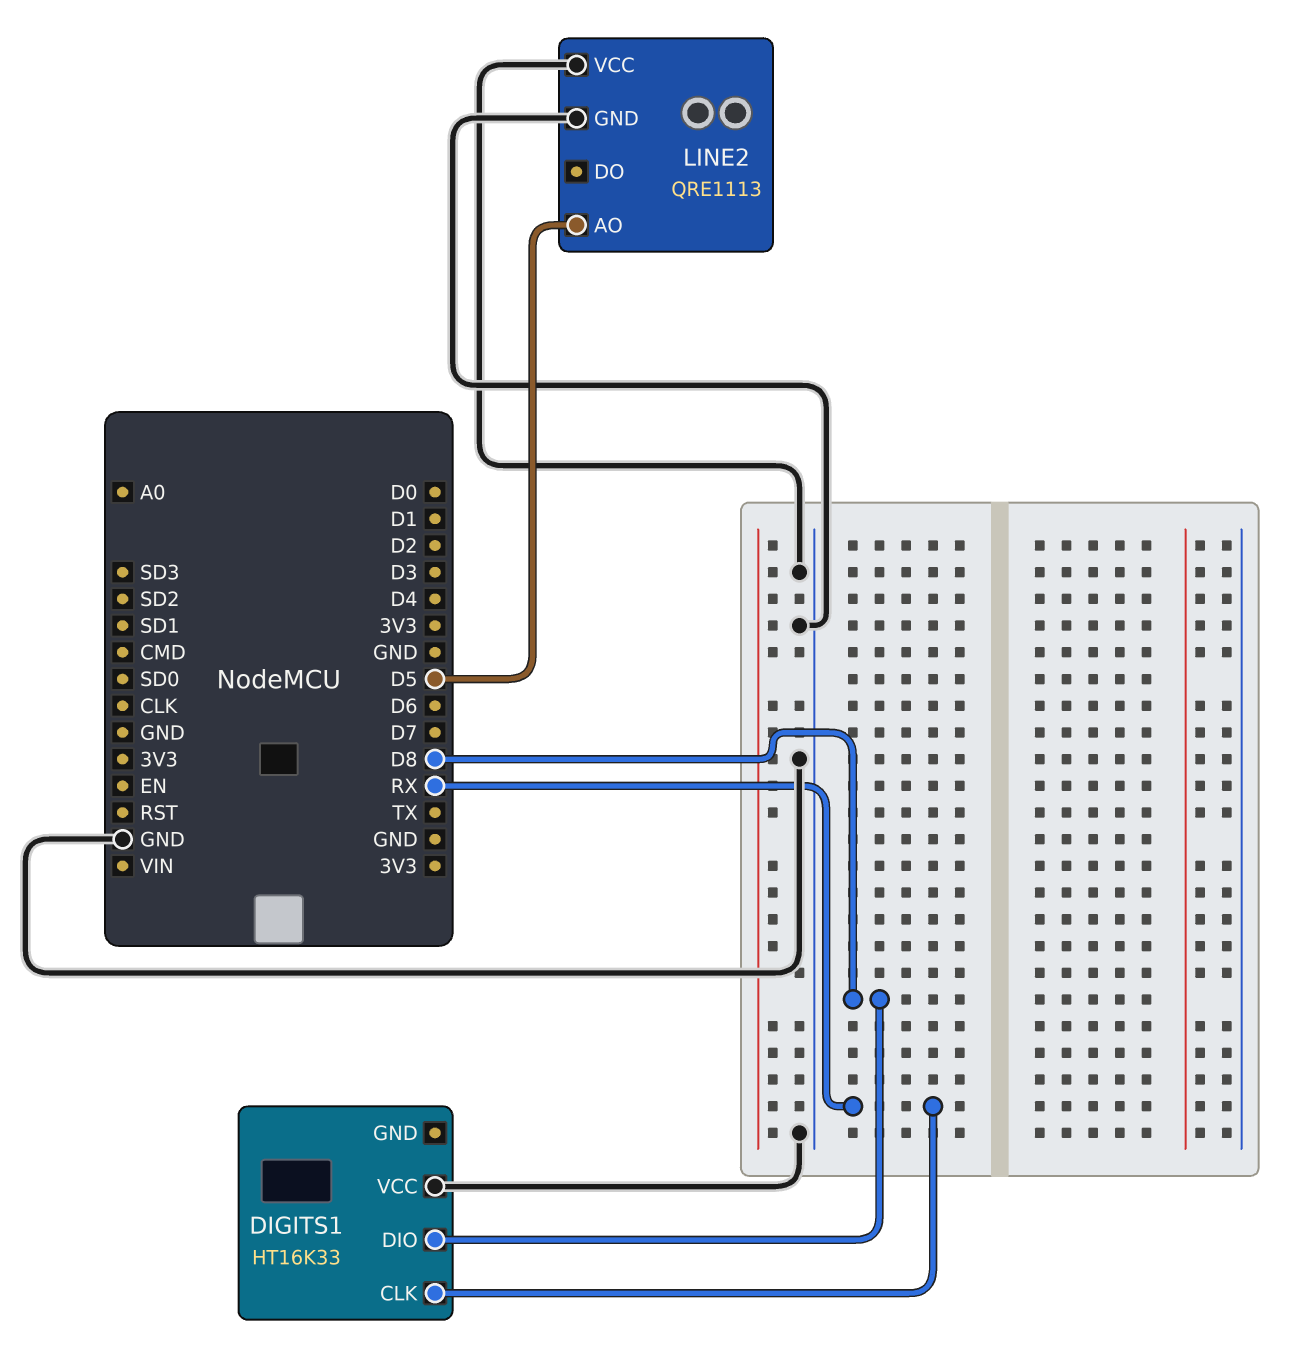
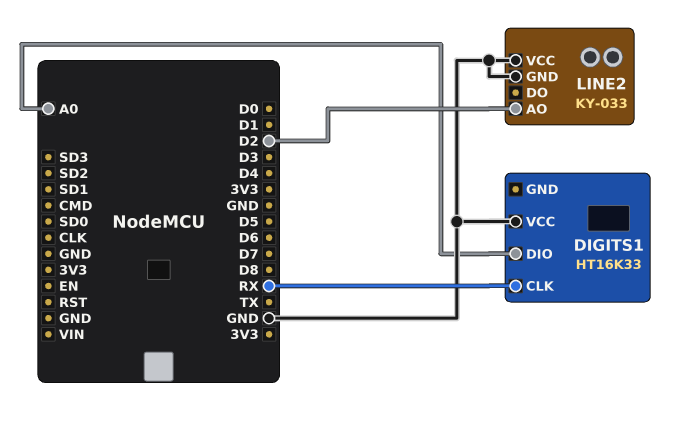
DIGITS1 pin DIO: D8 -> A0
LINE2: QRE1113 -> KY-033
LINE2 pin AO: D5 -> D2

